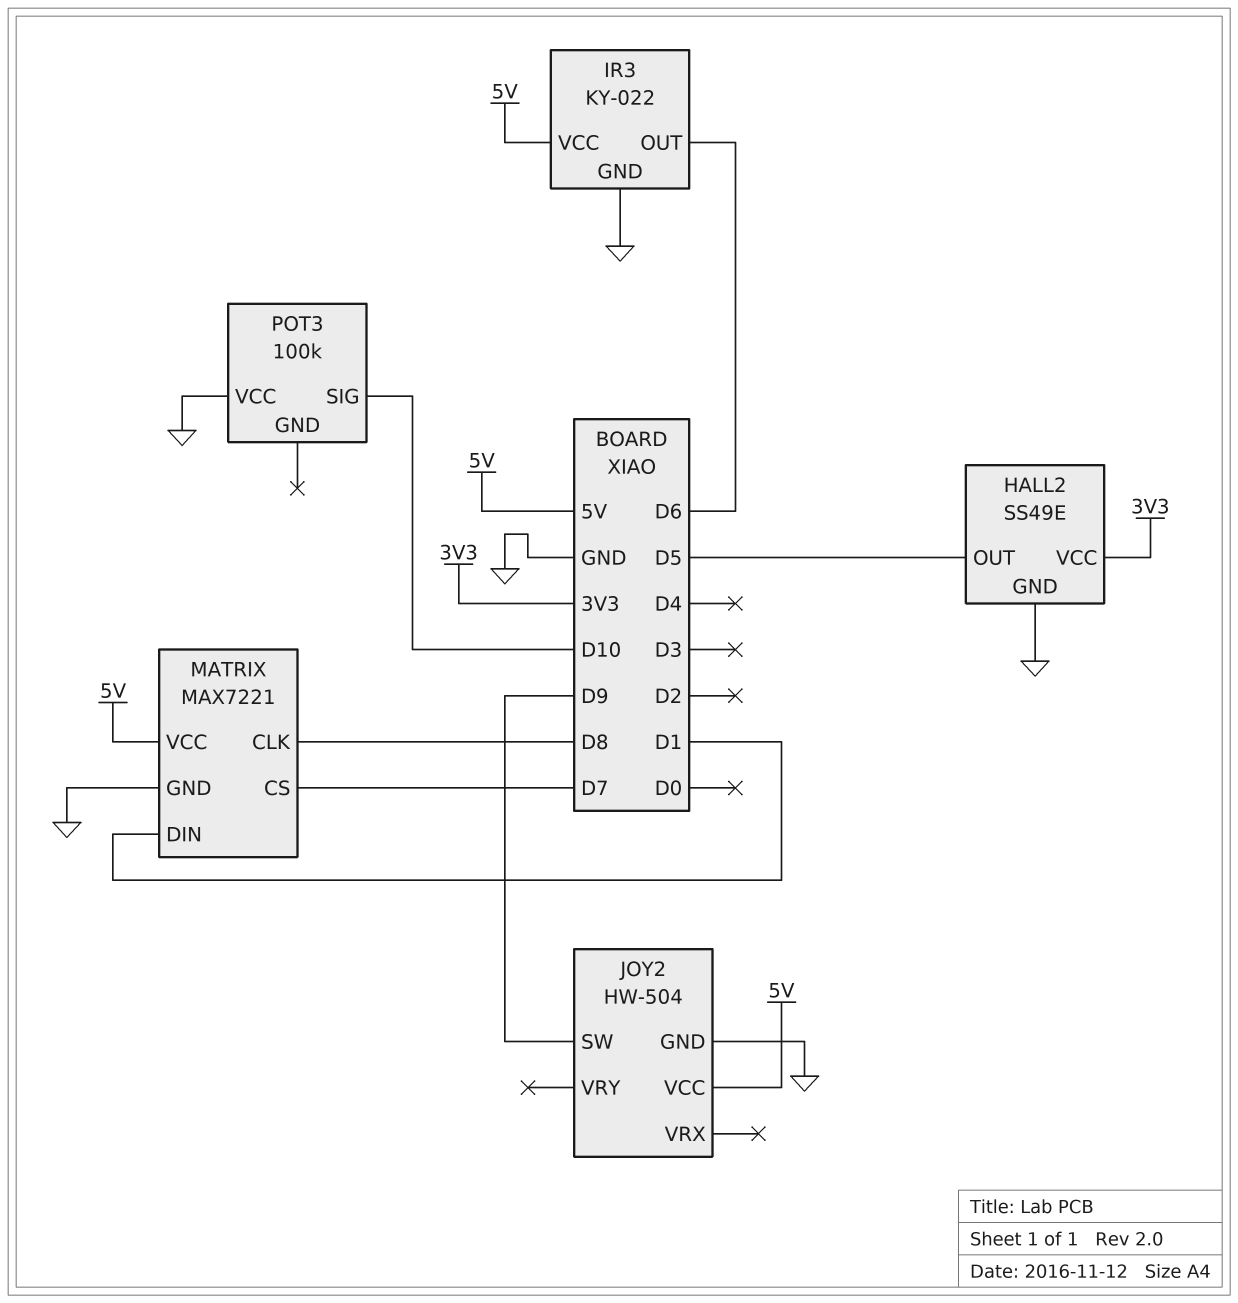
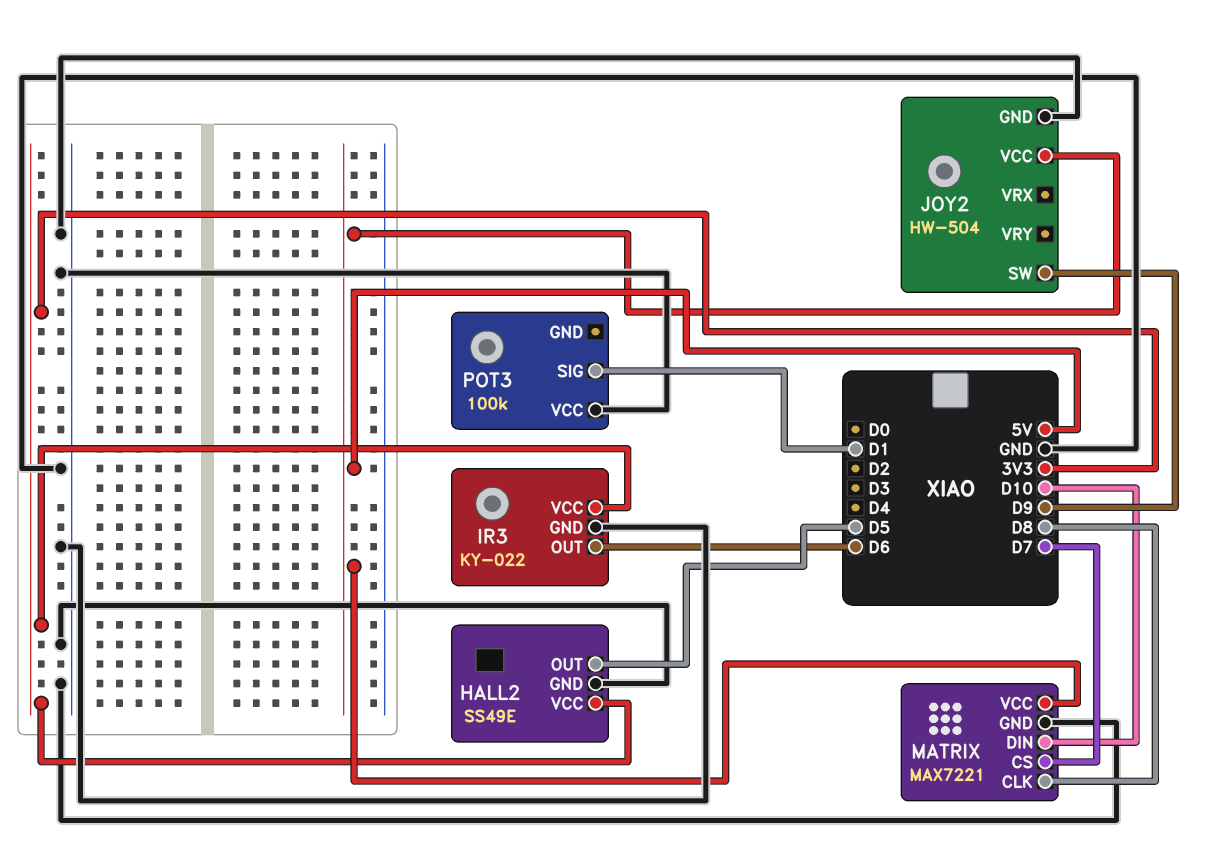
IR3 pin VCC: 5V -> 3V3
MATRIX pin DIN: D1 -> D10
POT3 pin SIG: D10 -> D1

